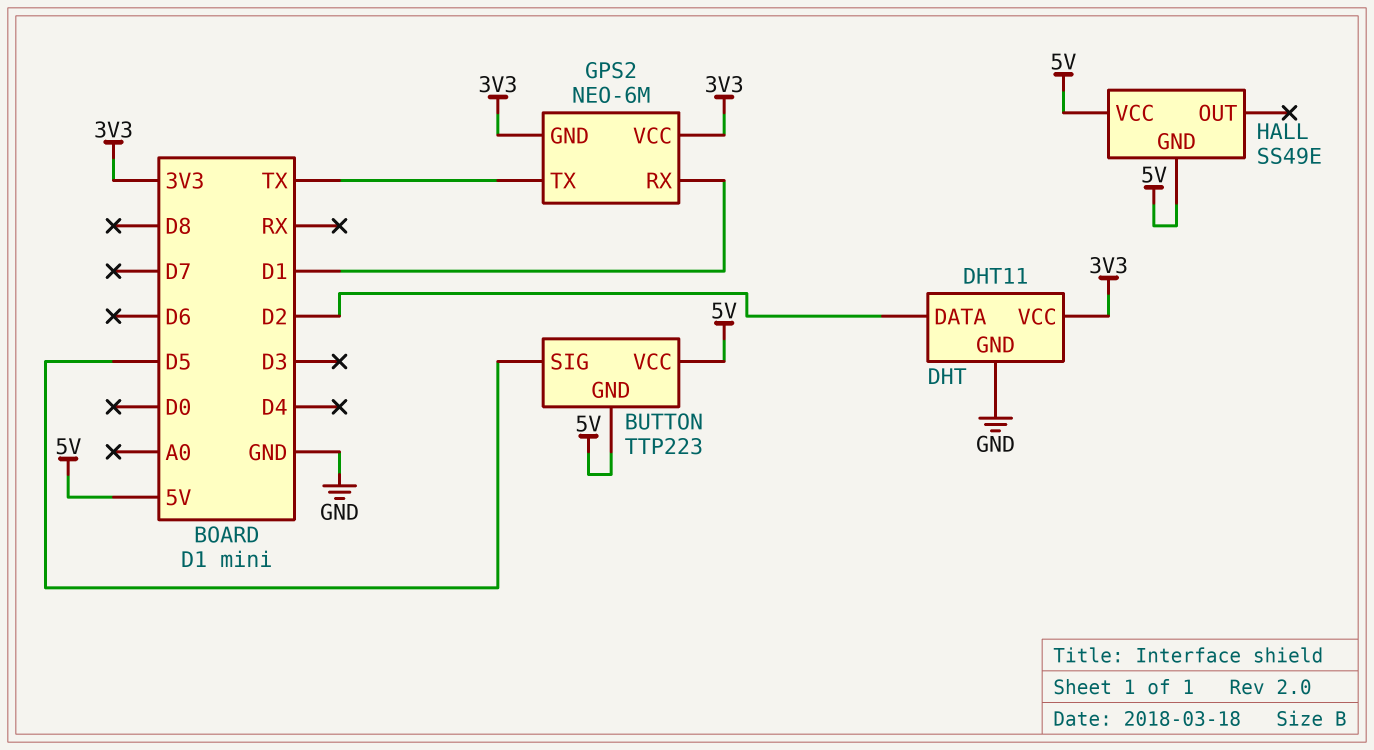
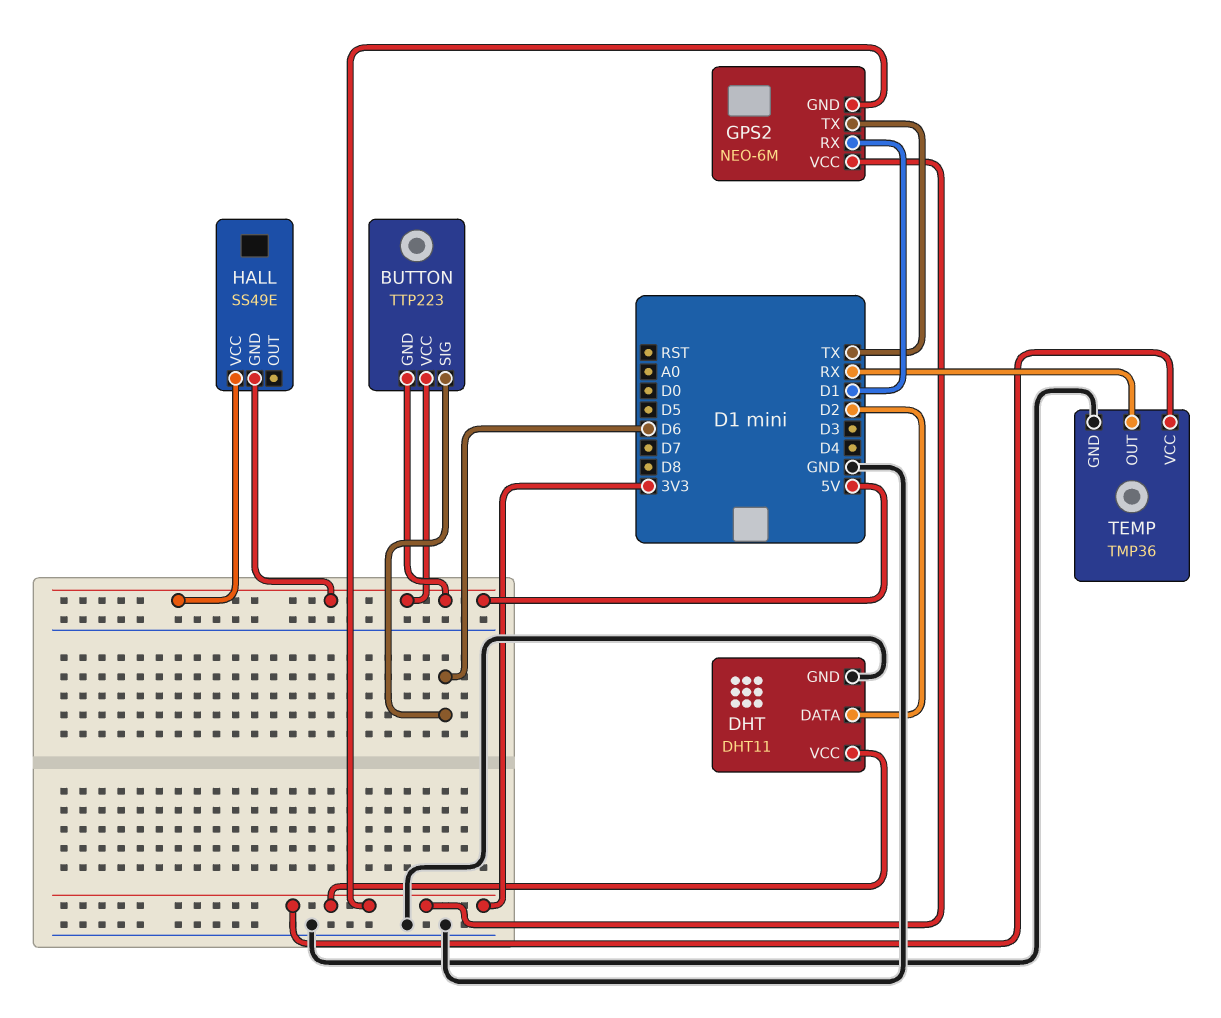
BUTTON pin SIG: D5 -> D6
TEMP: none -> TMP36
TEMP pin GND: none -> GND
TEMP pin OUT: none -> RX
TEMP pin VCC: none -> 3V3

